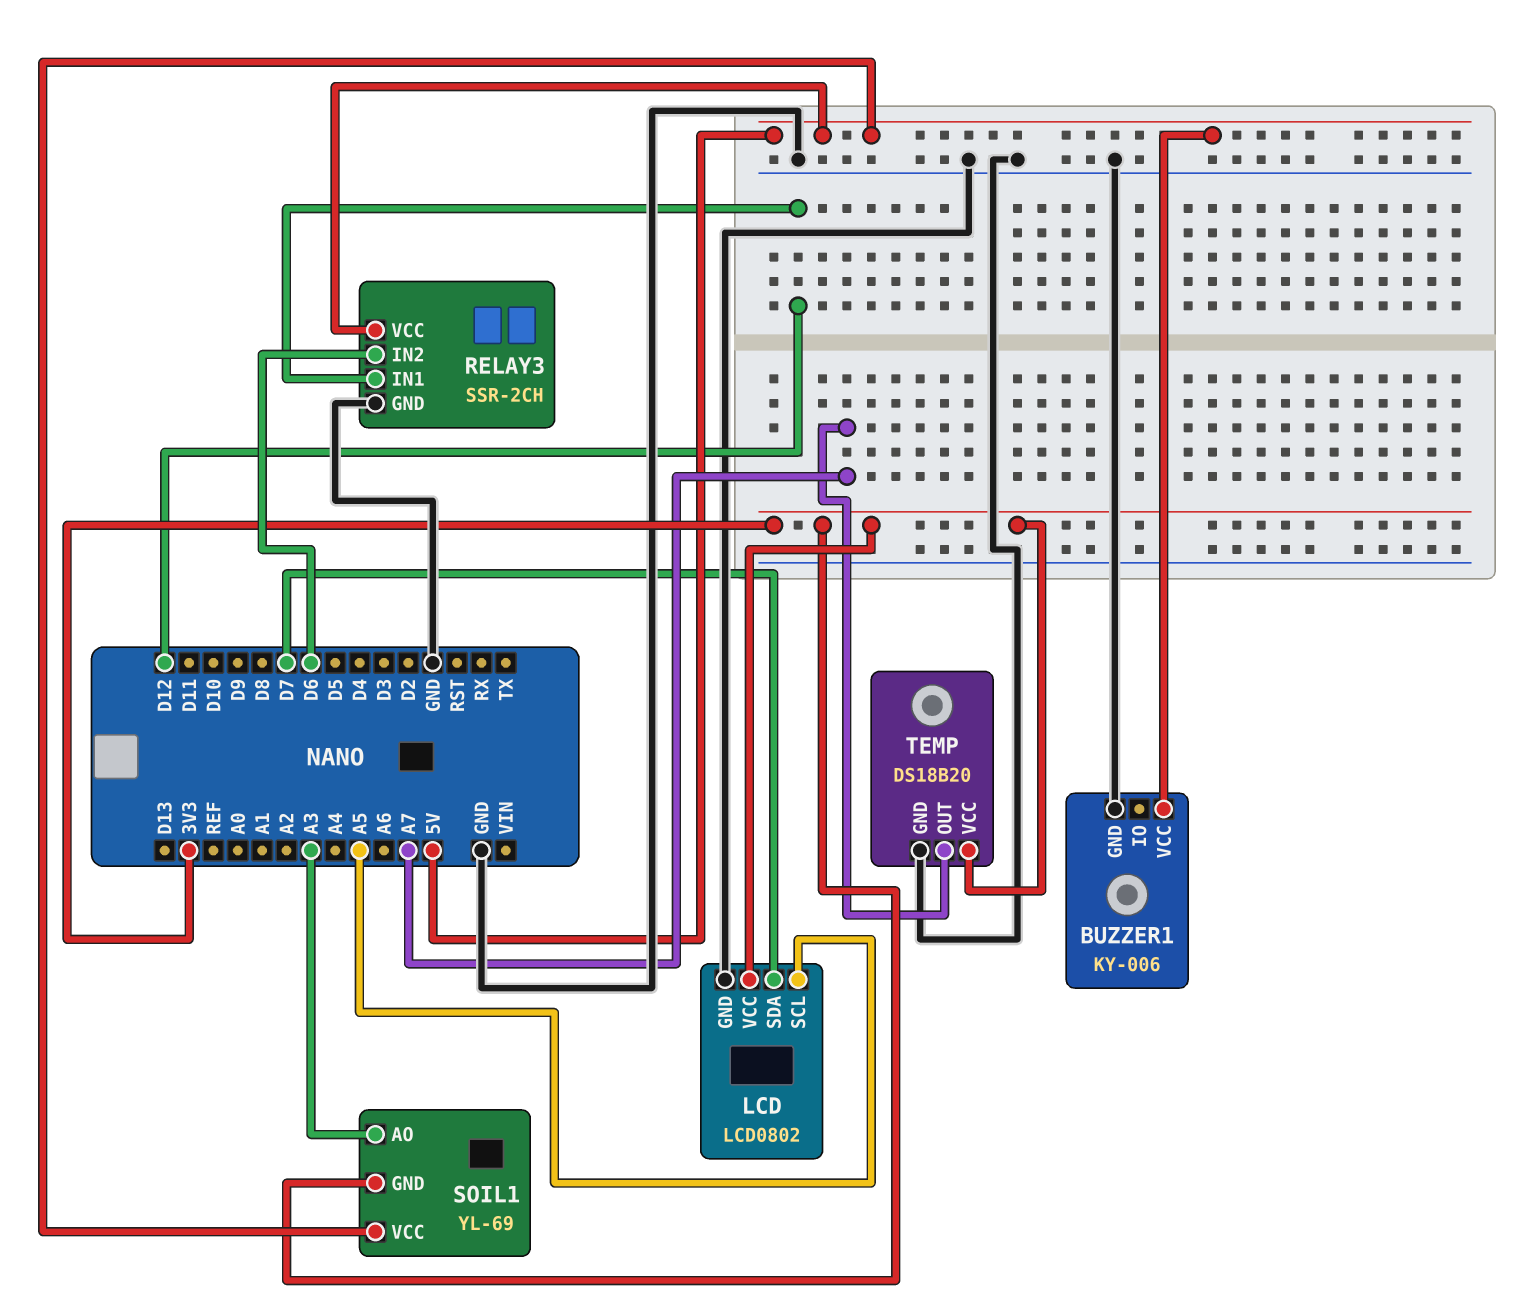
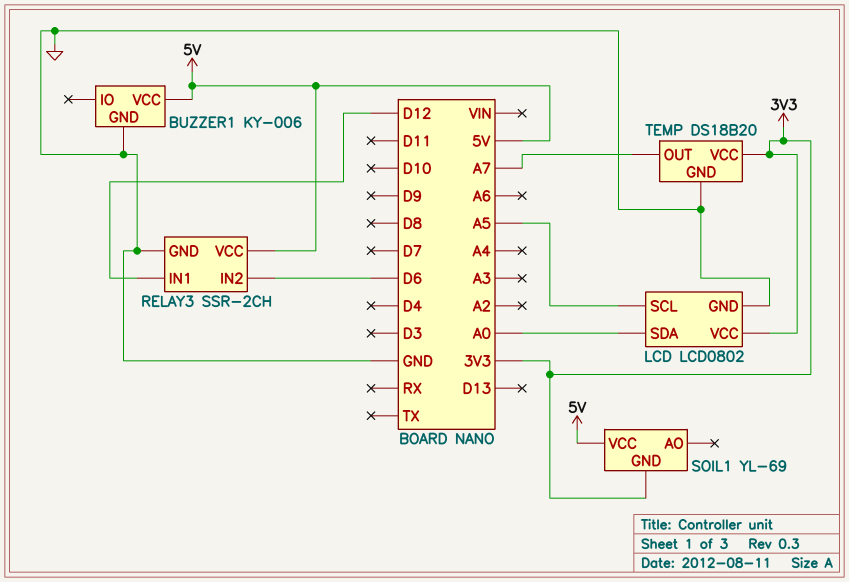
LCD pin SDA: D7 -> A0
SOIL1 pin AO: A3 -> none

